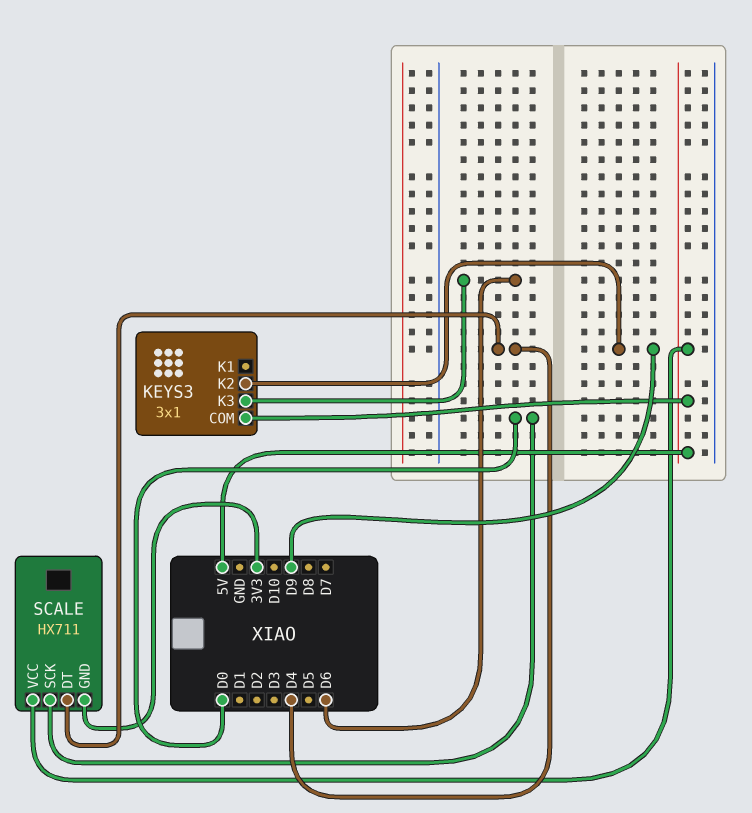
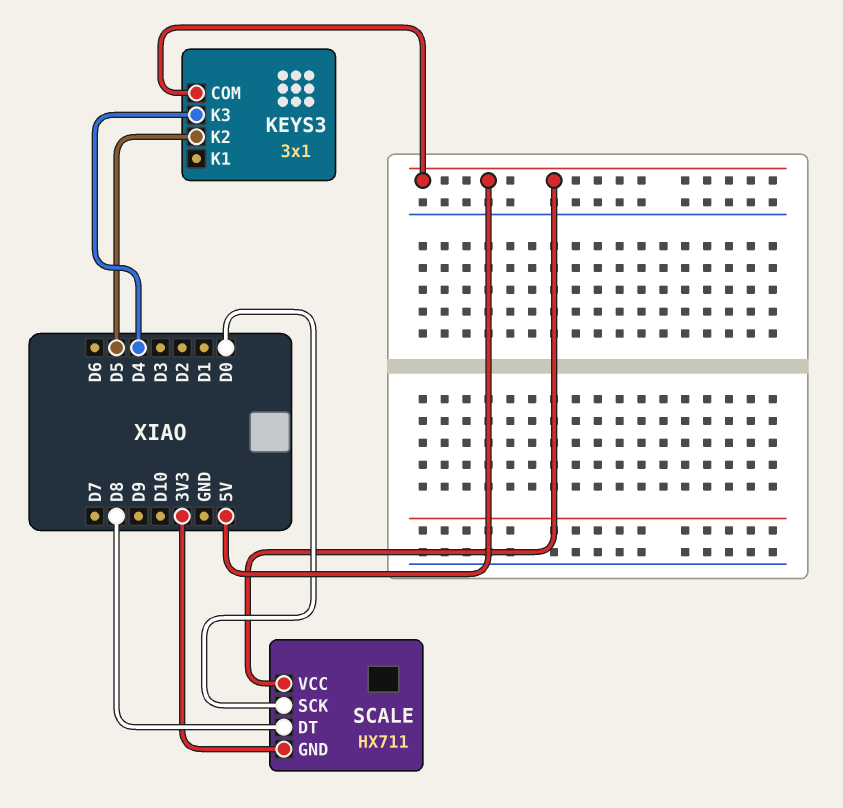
KEYS3 pin K2: D9 -> D5
KEYS3 pin K3: D6 -> D4
SCALE pin DT: D4 -> D8

